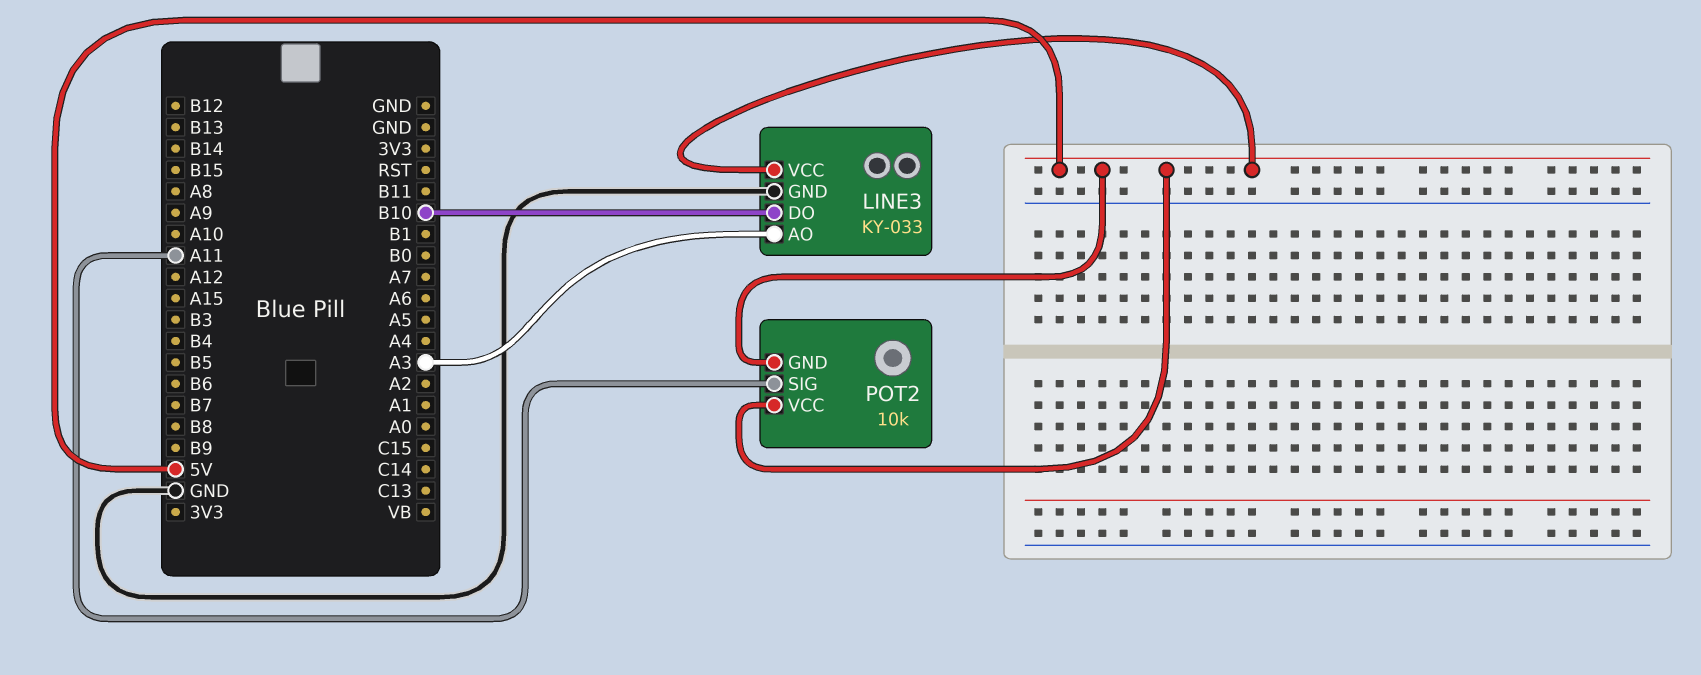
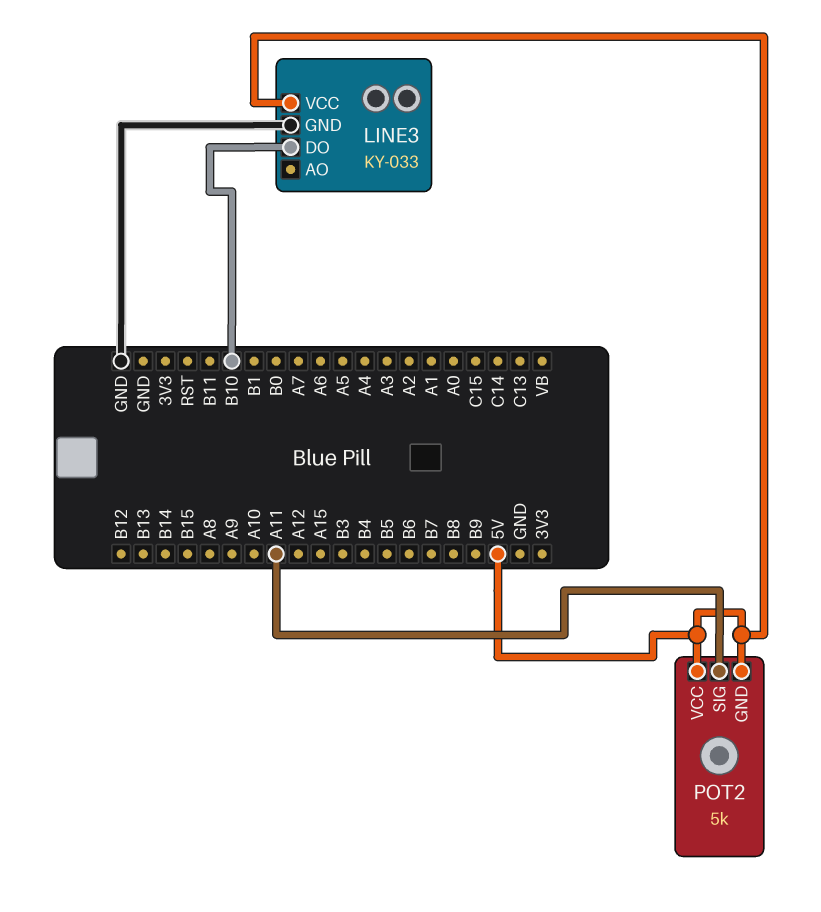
LINE3 pin AO: A3 -> none
POT2: 10k -> 5k

